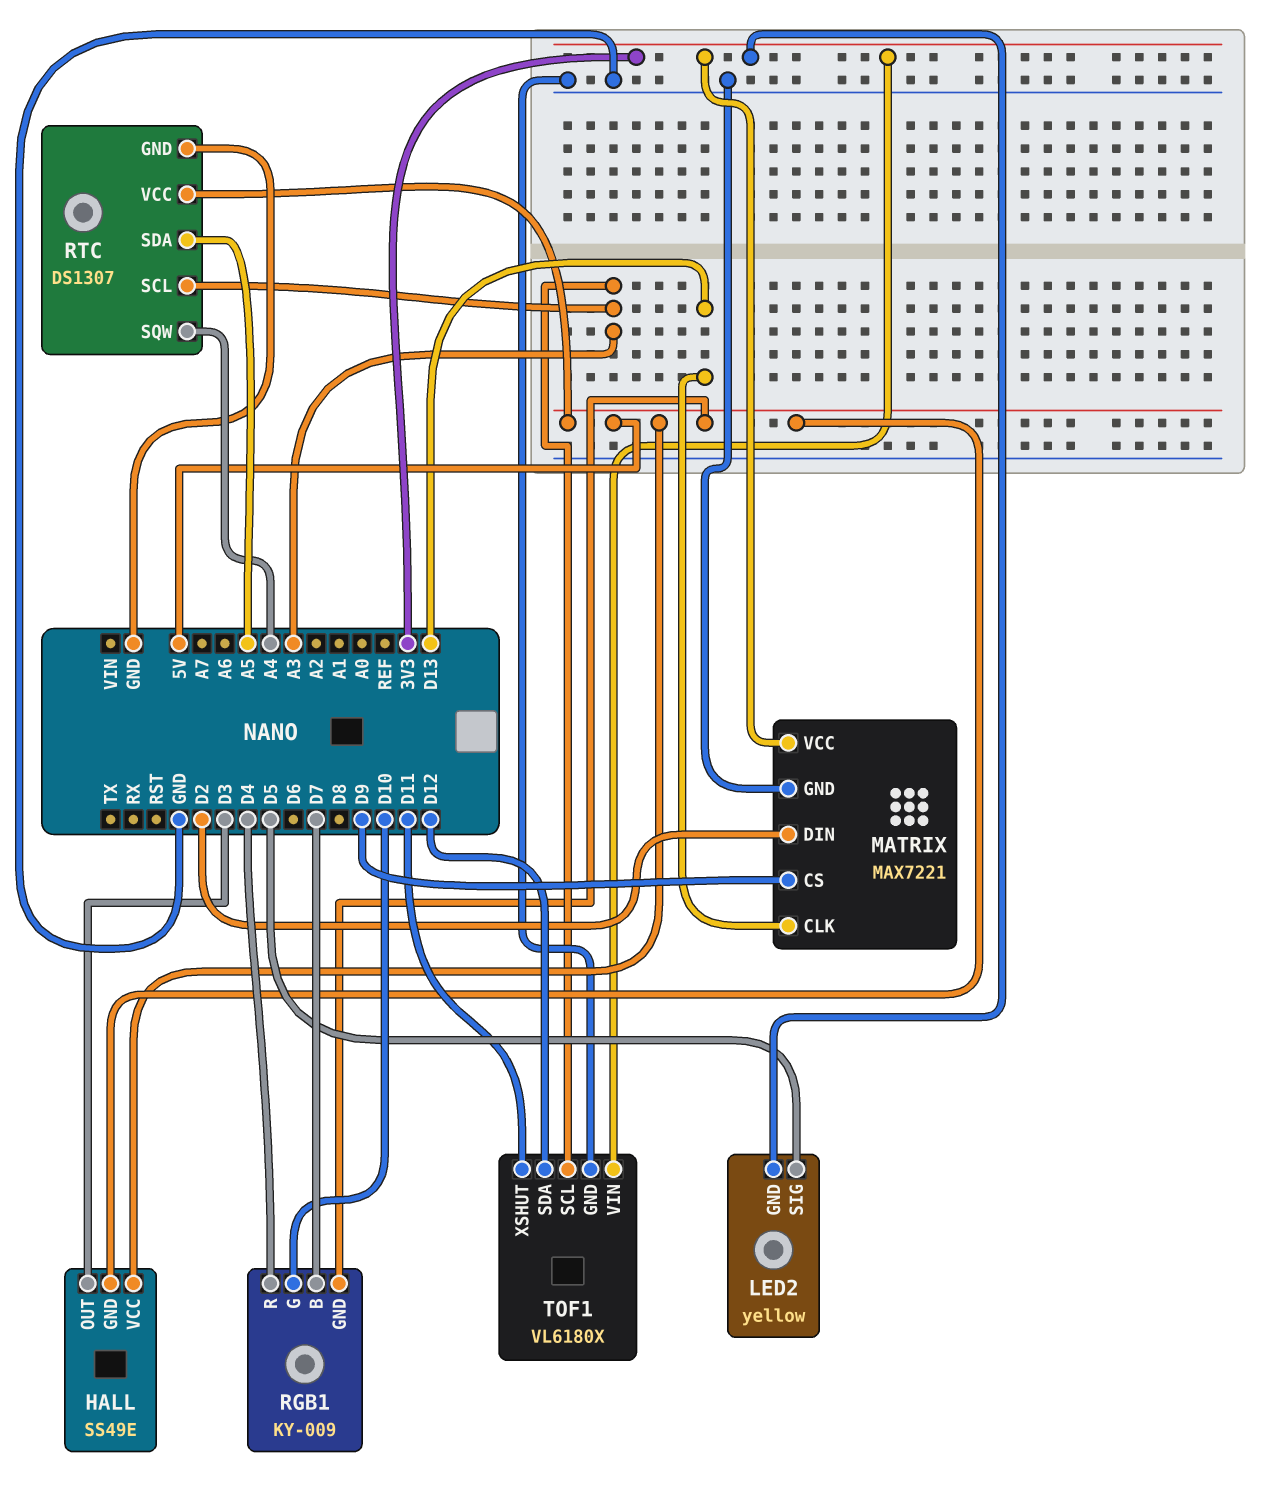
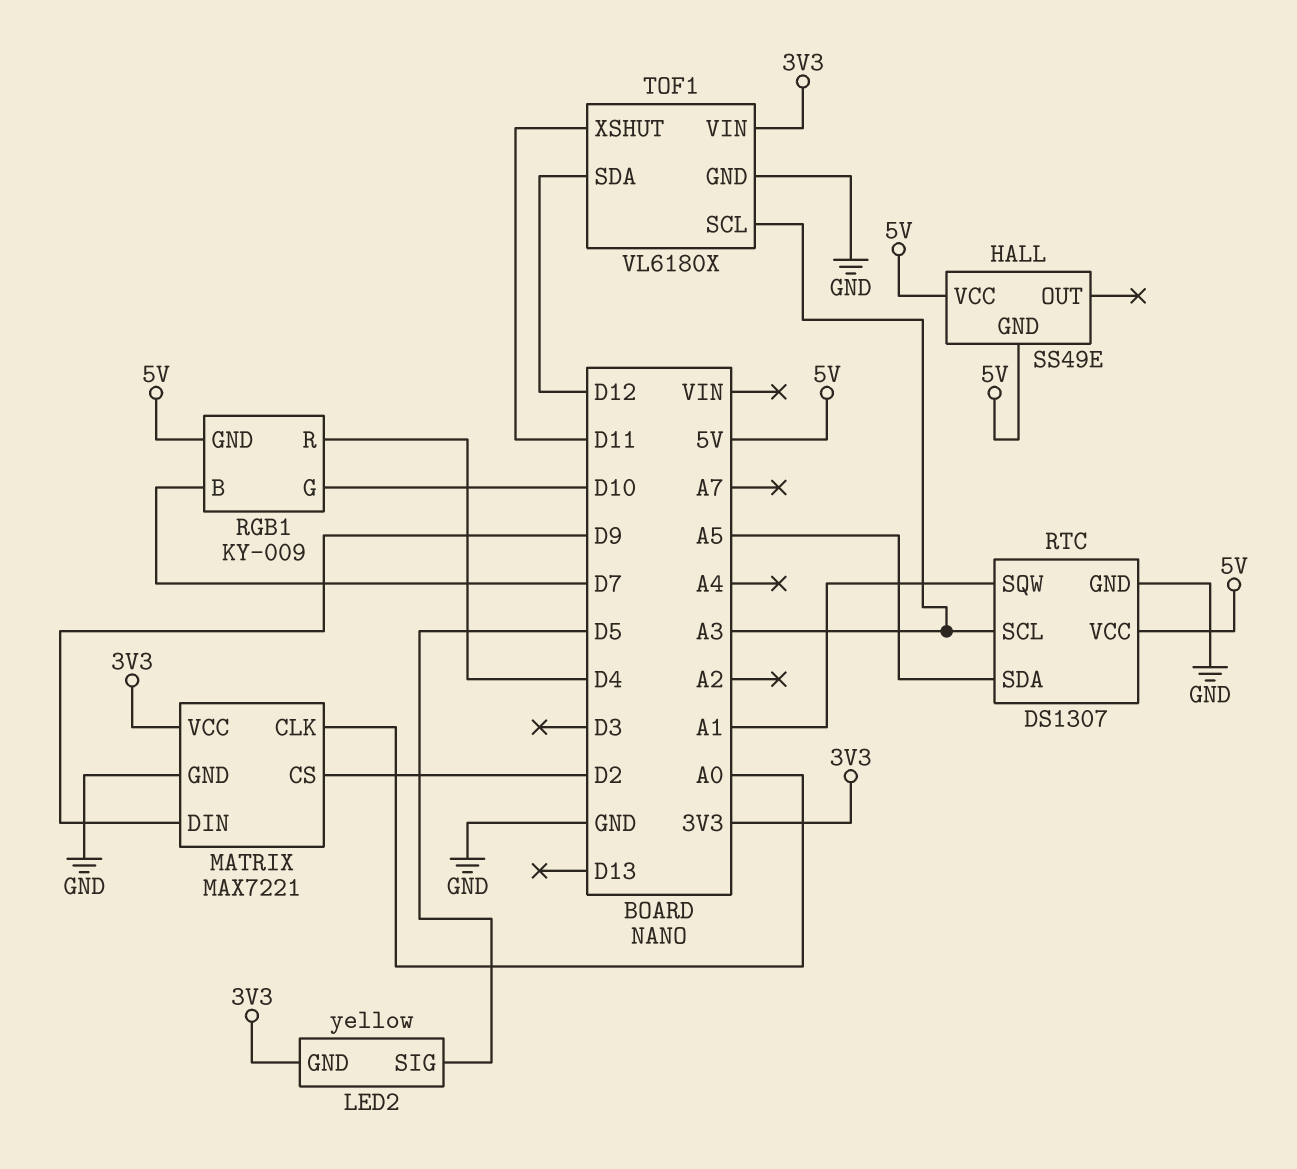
HALL pin OUT: D3 -> none
MATRIX pin CLK: D13 -> A0
MATRIX pin CS: D9 -> D2
MATRIX pin DIN: D2 -> D9
RTC pin SQW: A4 -> A1

